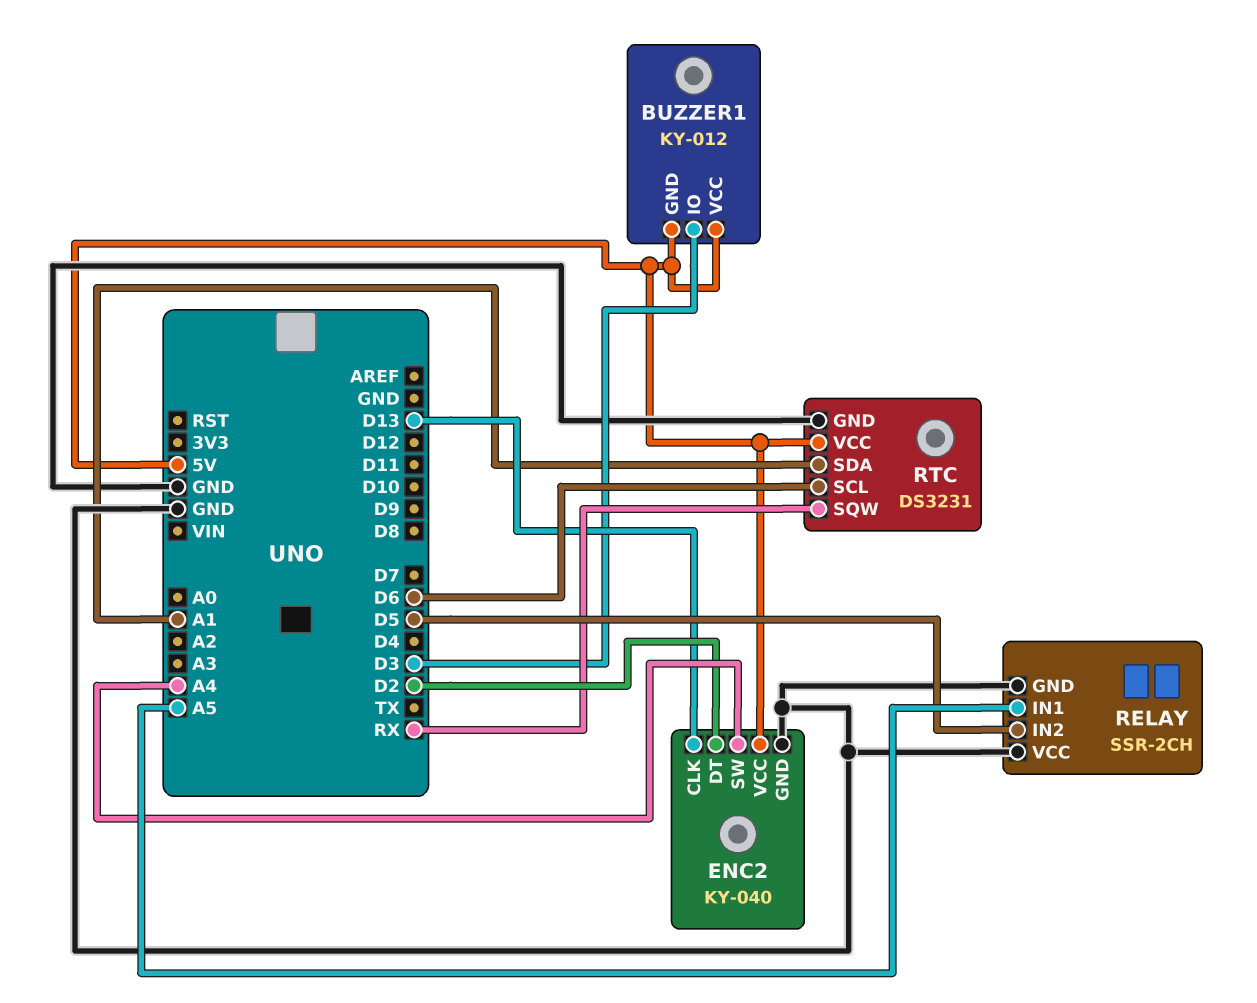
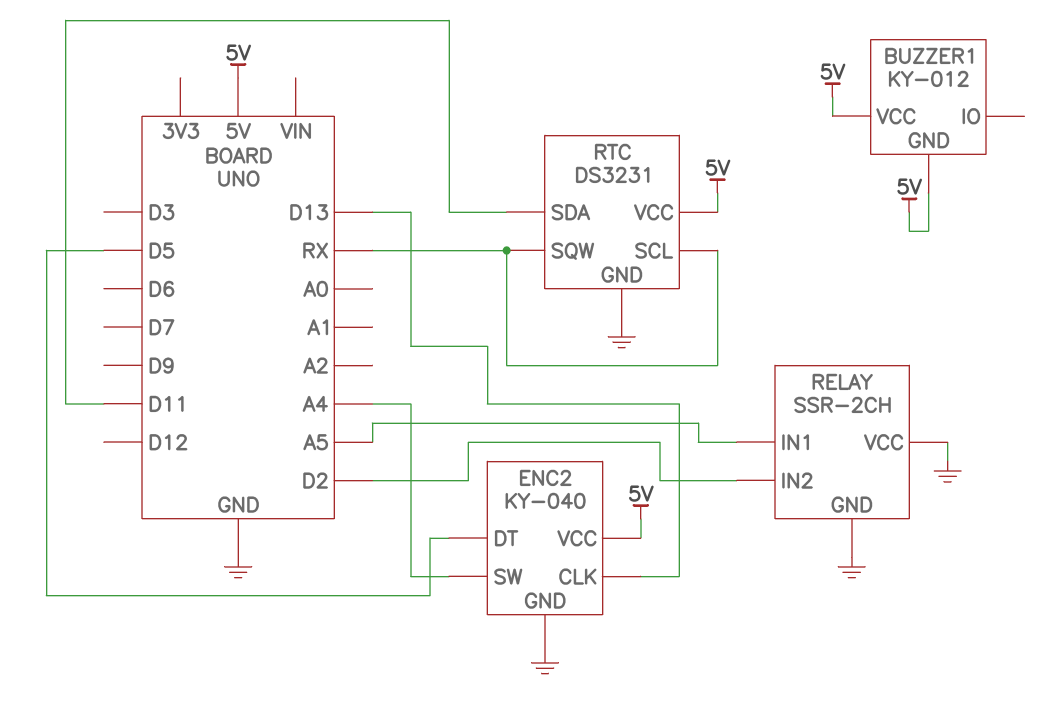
BUZZER1 pin IO: D3 -> none
ENC2 pin DT: D2 -> D5
RELAY pin IN2: D5 -> D2
RTC pin SCL: D6 -> RX
RTC pin SDA: A1 -> D11

